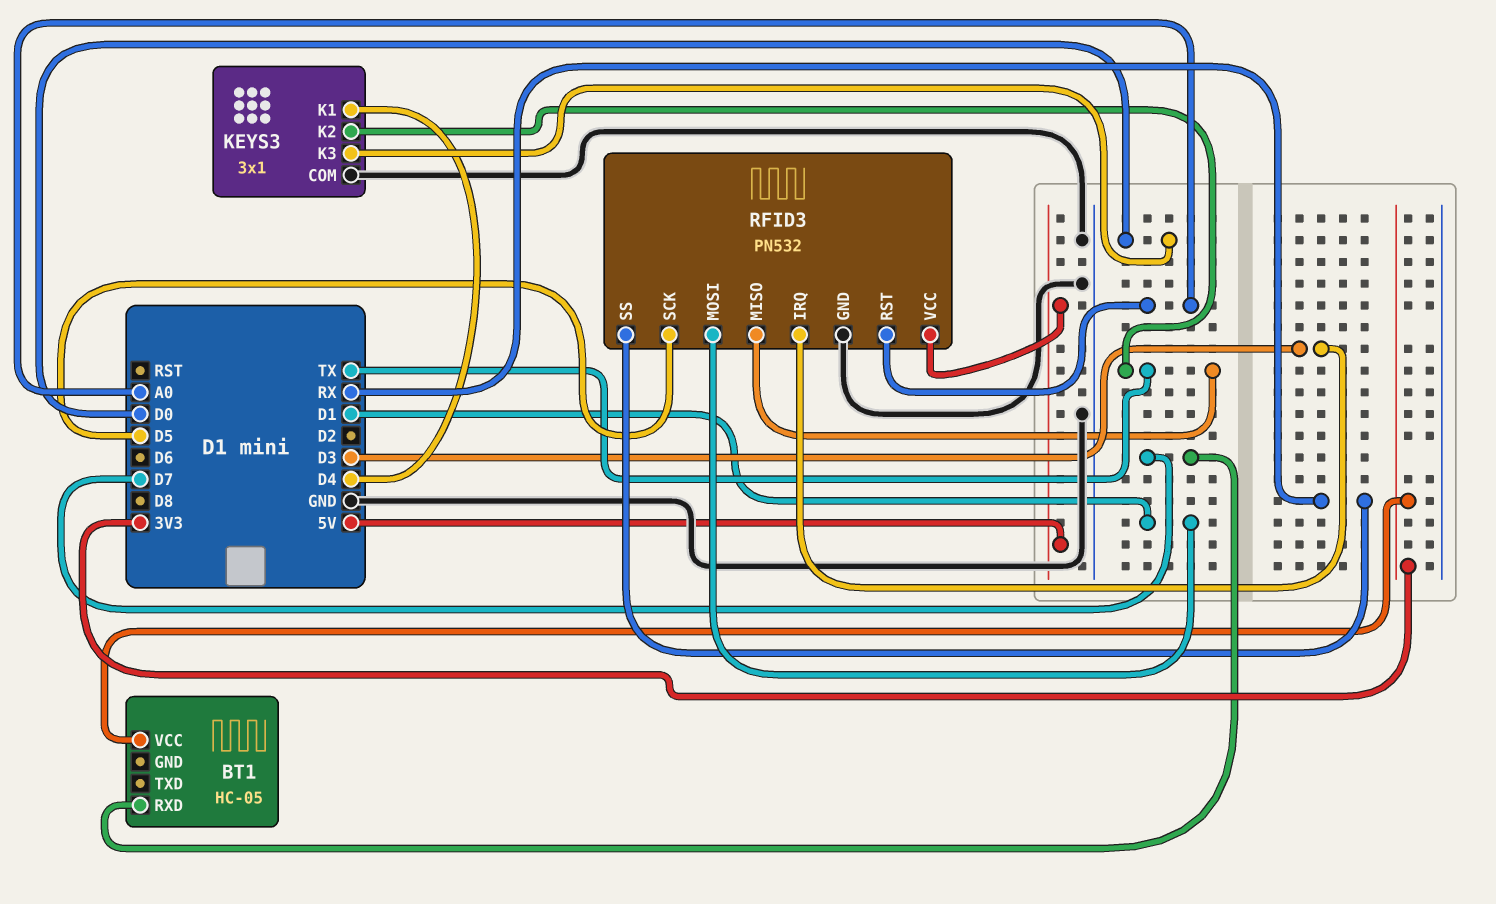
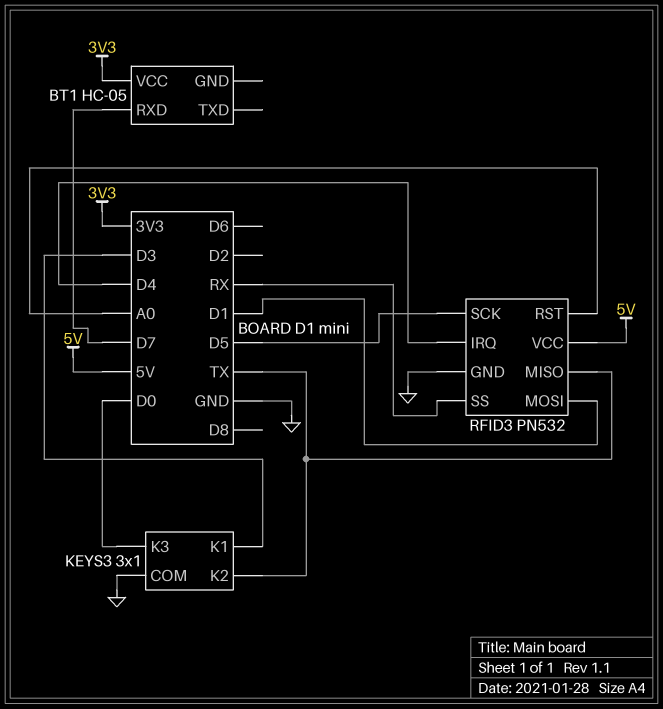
KEYS3 pin K1: D4 -> D3
RFID3 pin IRQ: D3 -> D4

